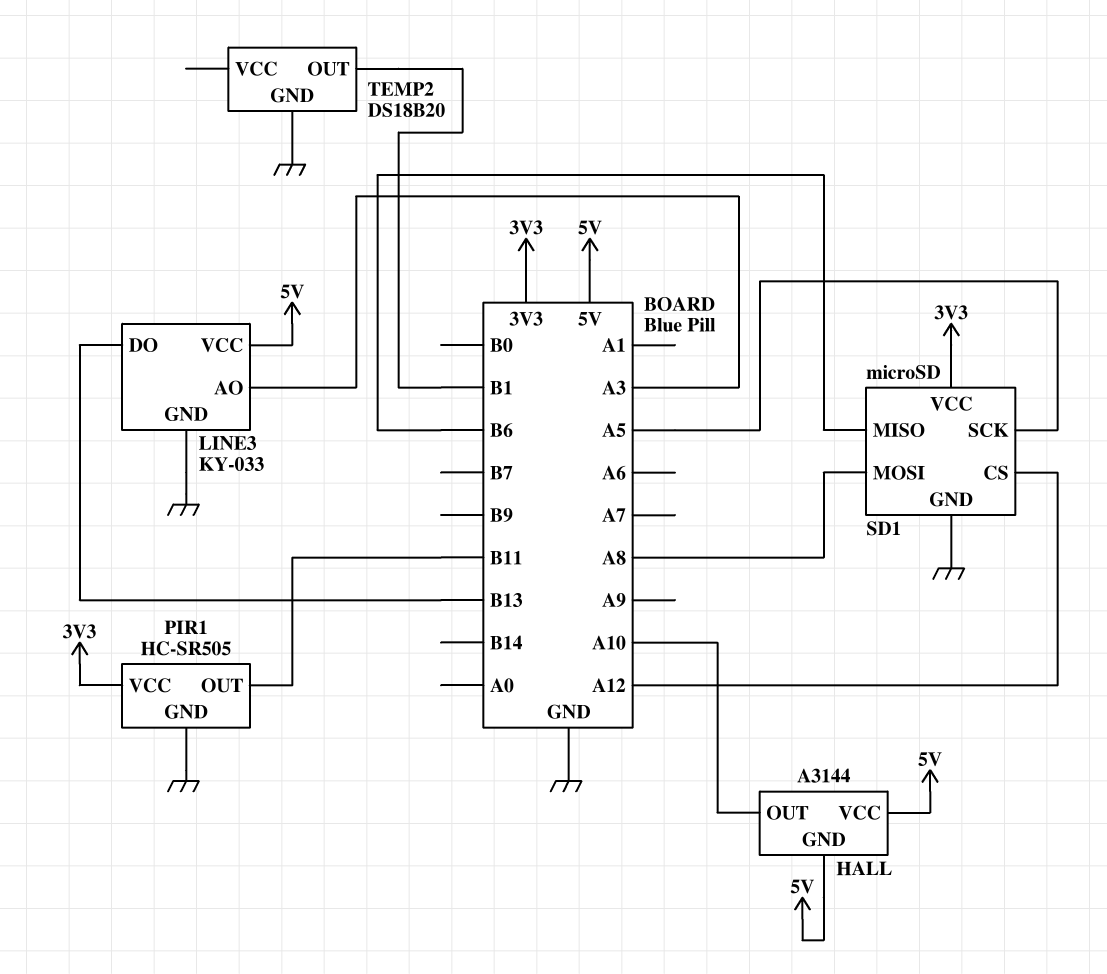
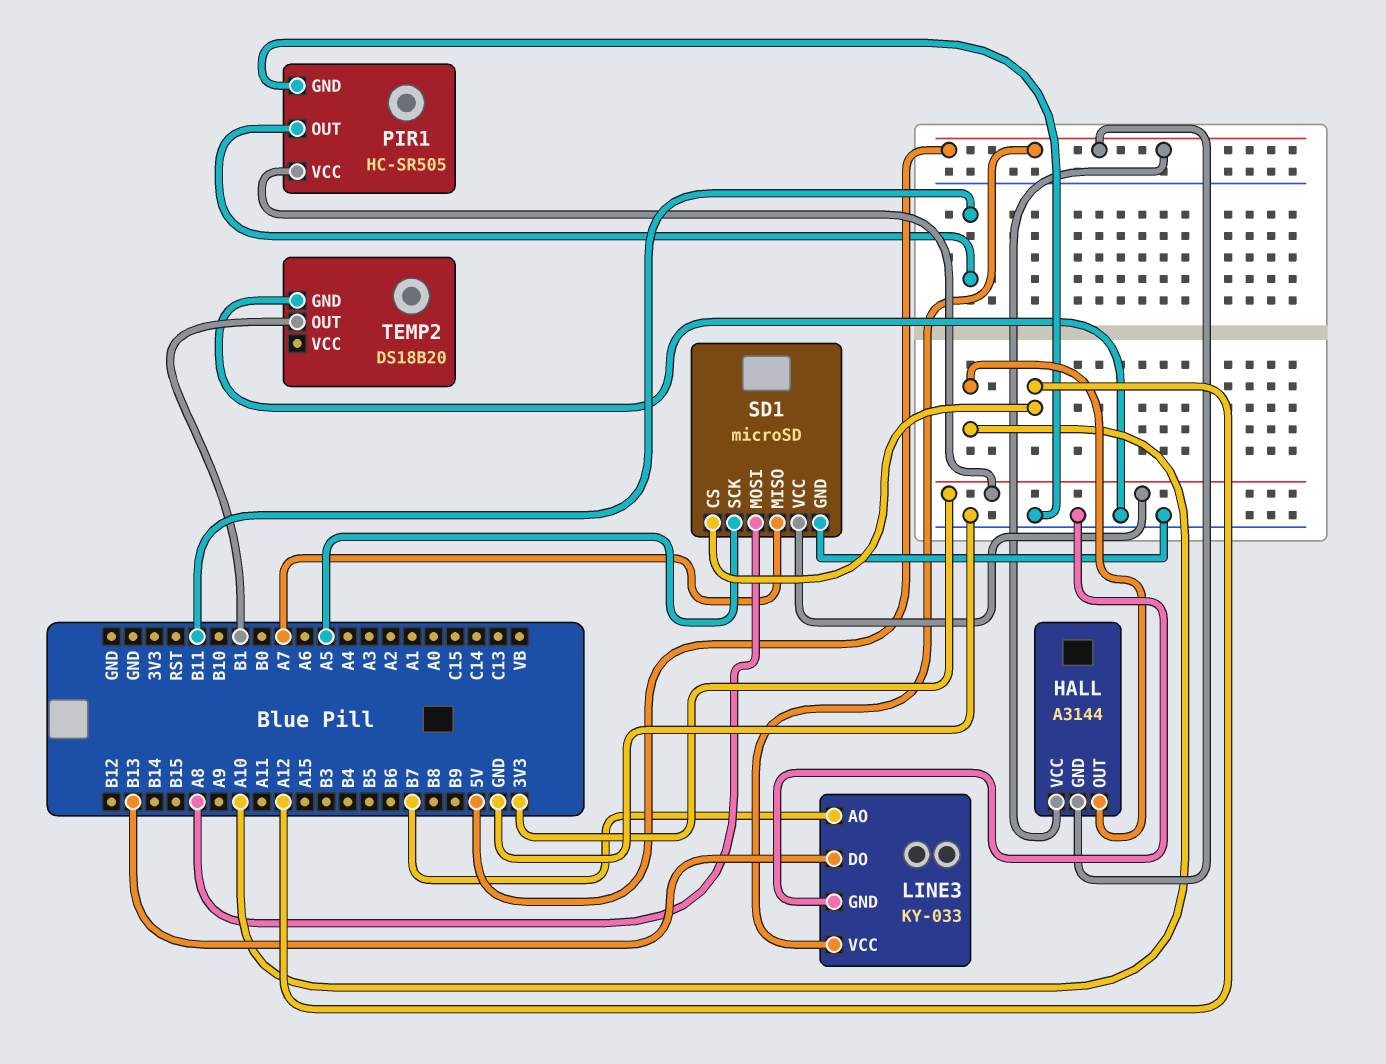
LINE3 pin AO: A3 -> B7
SD1 pin MISO: B6 -> A7

